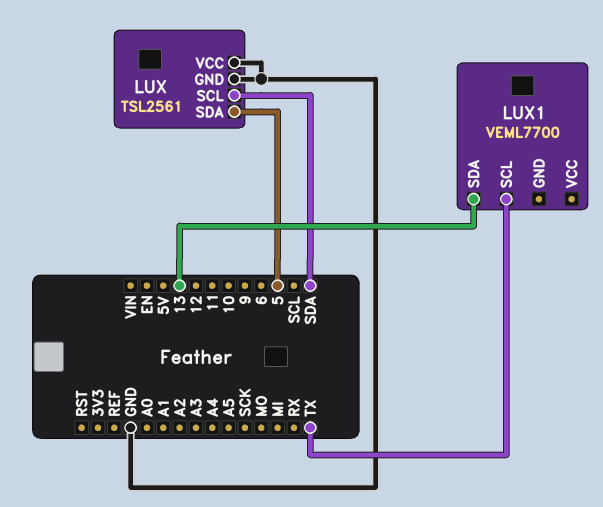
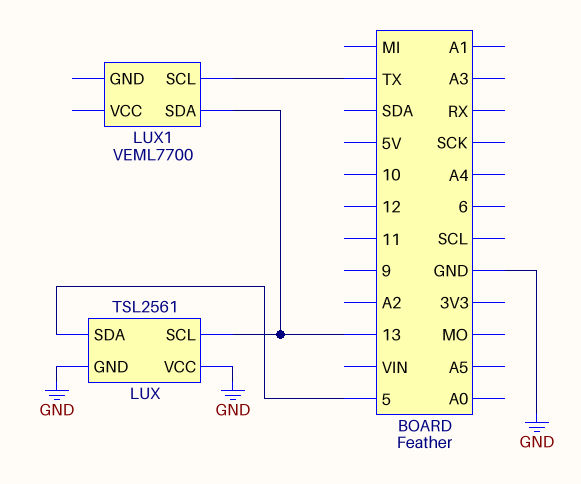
LUX pin SCL: SDA -> 13

